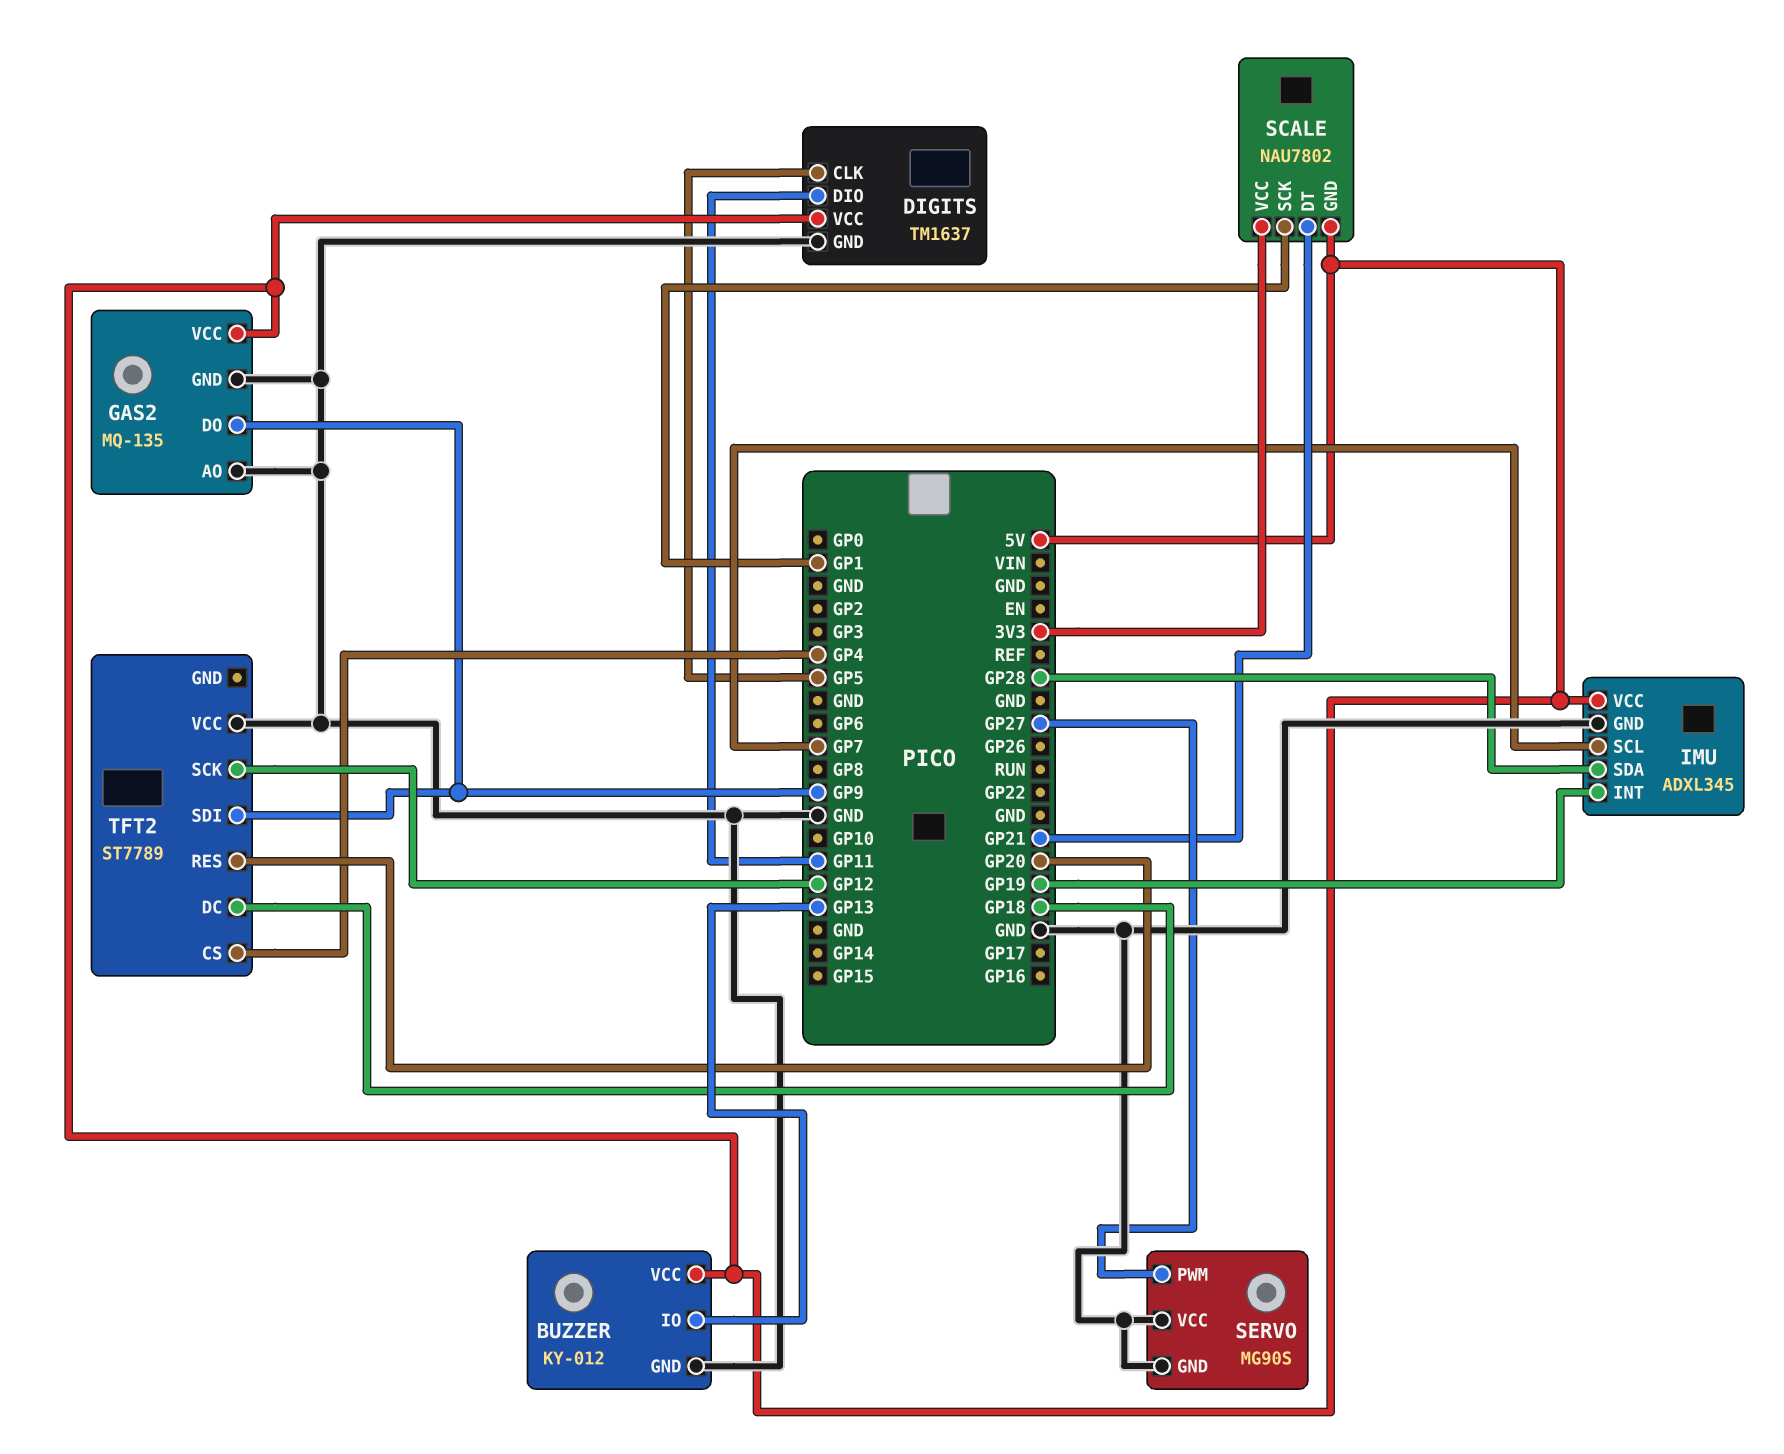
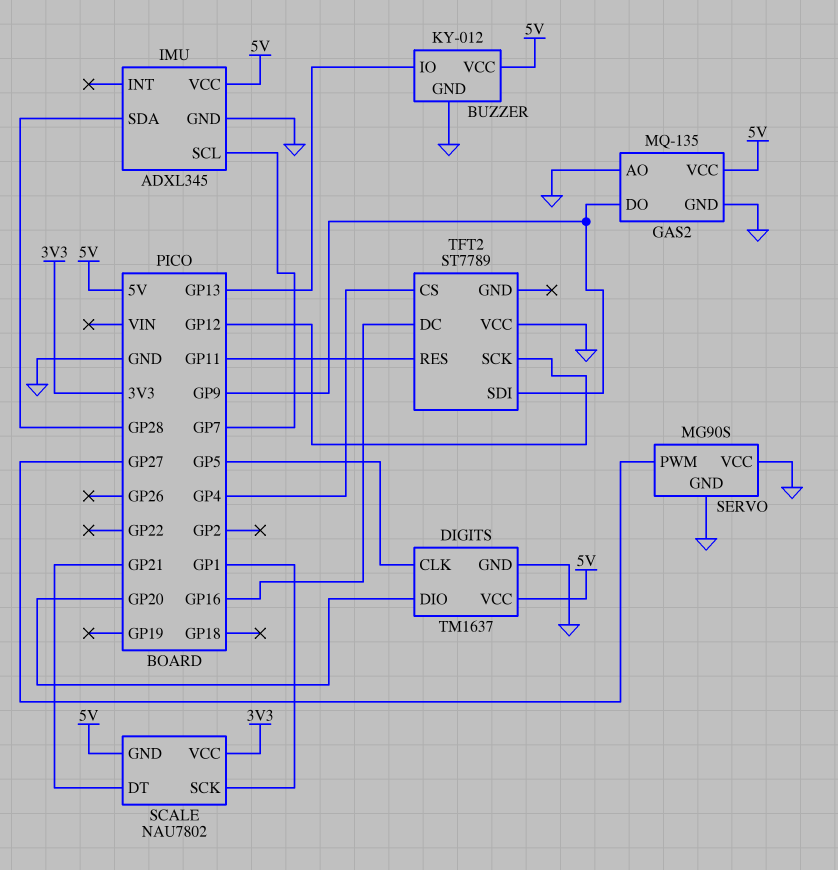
DIGITS pin DIO: GP11 -> GP20
IMU pin INT: GP19 -> none
TFT2 pin DC: GP18 -> GP16
TFT2 pin RES: GP20 -> GP11

